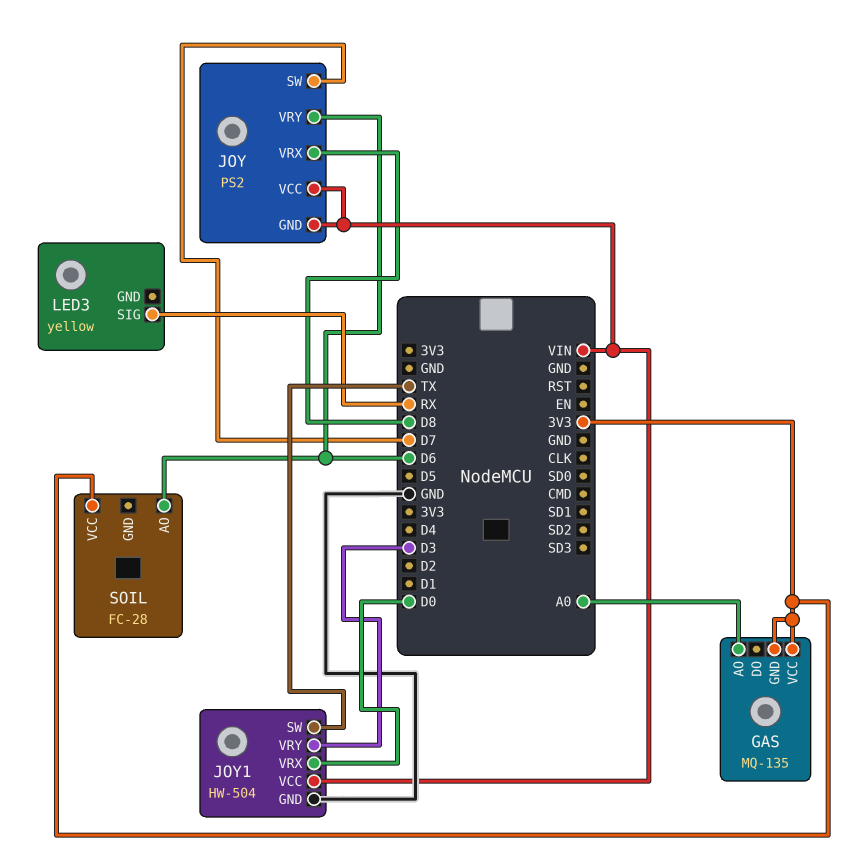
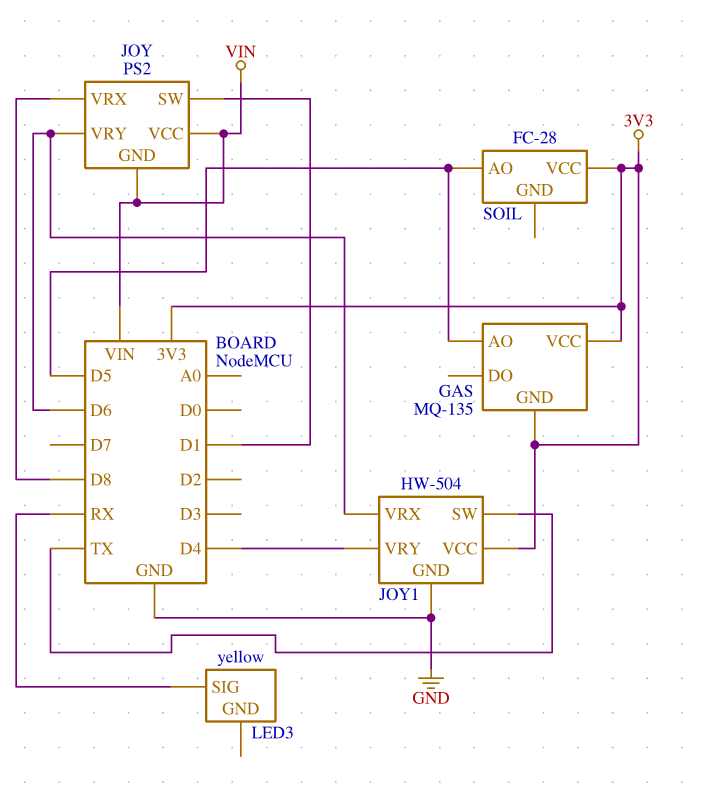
GAS pin AO: A0 -> D5
JOY pin SW: D7 -> D1
JOY1 pin VCC: VIN -> 3V3
JOY1 pin VRX: D0 -> D6
JOY1 pin VRY: D3 -> D4
SOIL pin AO: D6 -> D5

